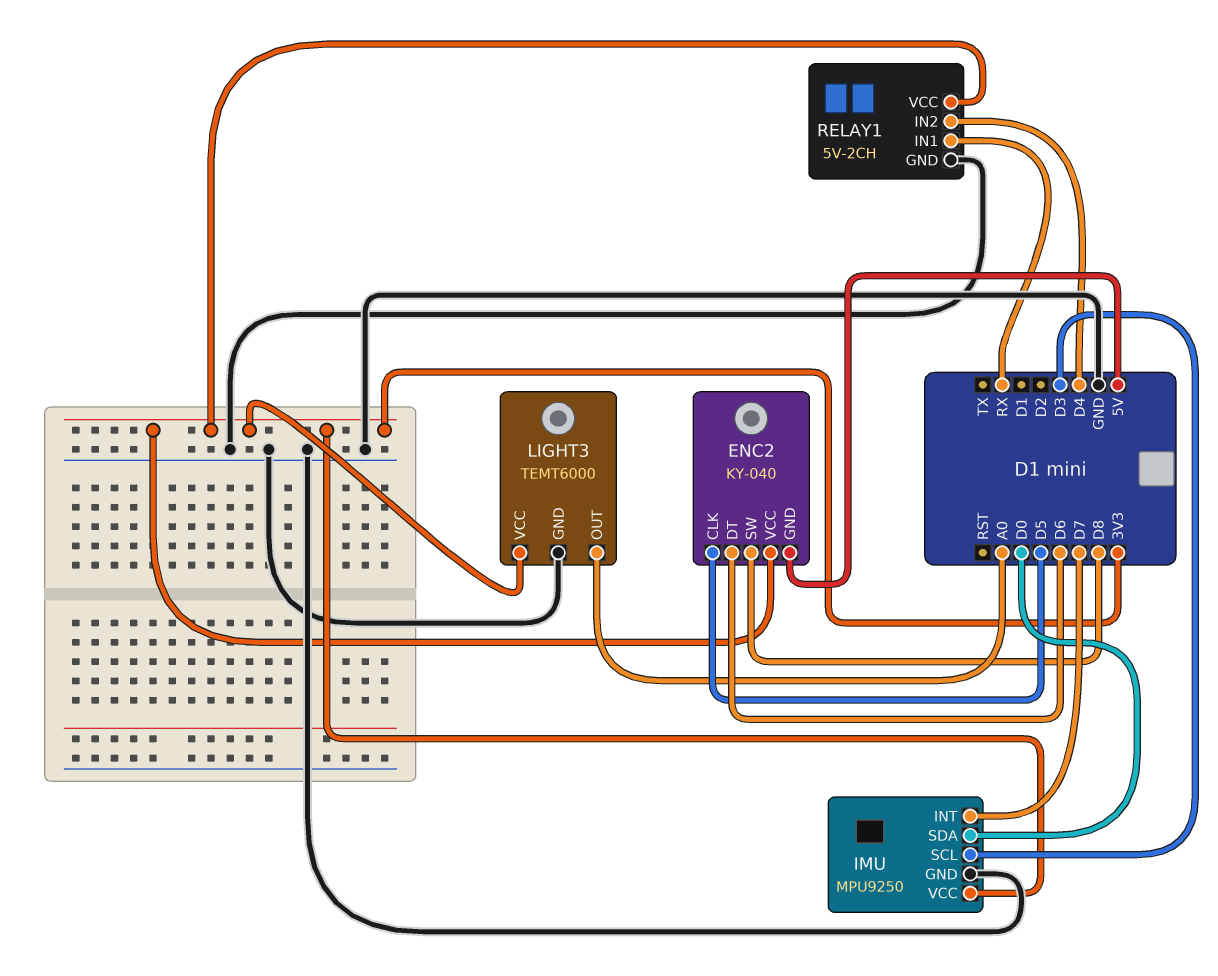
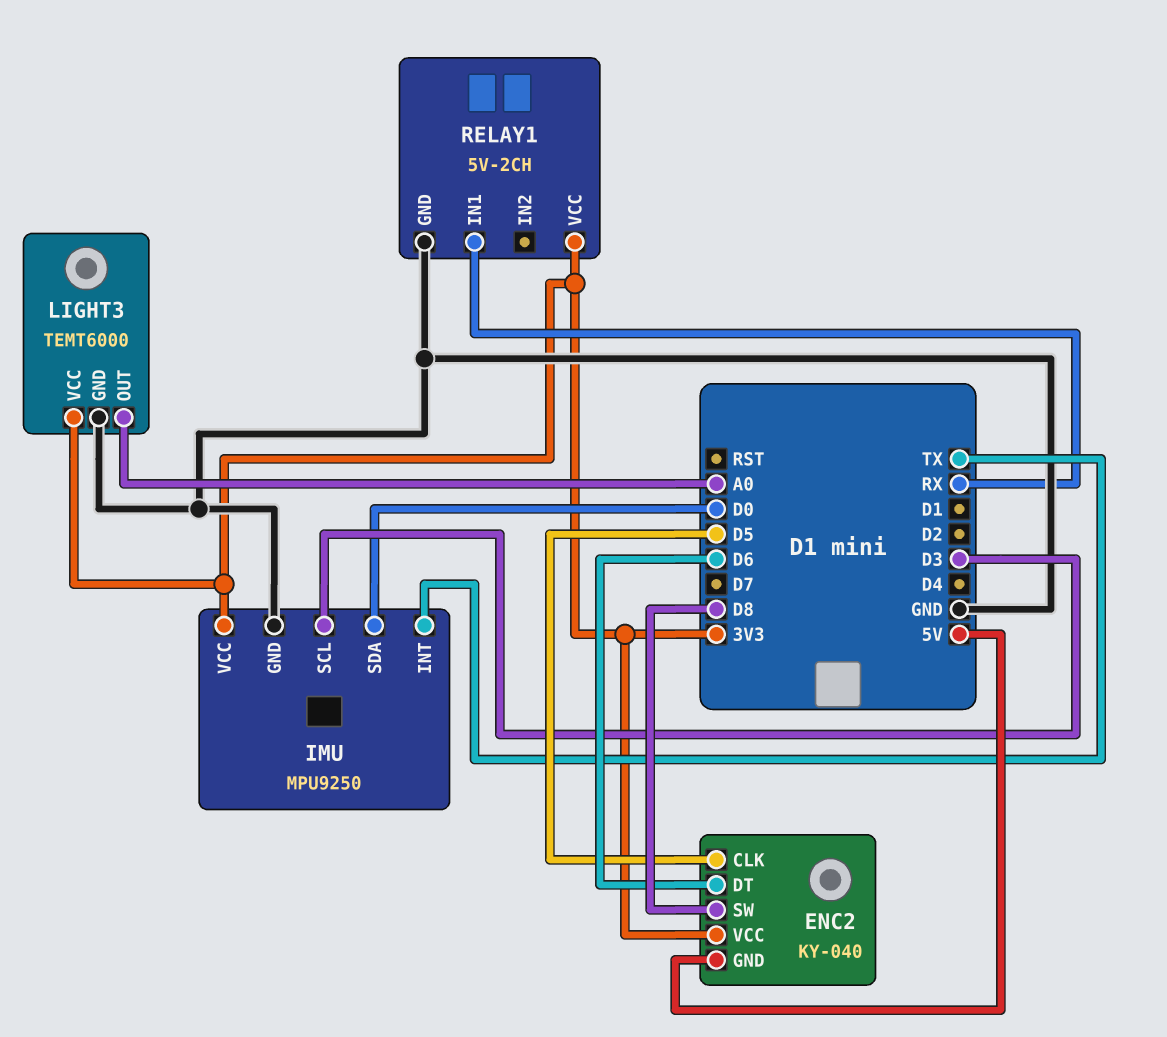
IMU pin INT: D7 -> TX
RELAY1 pin IN2: D4 -> none

